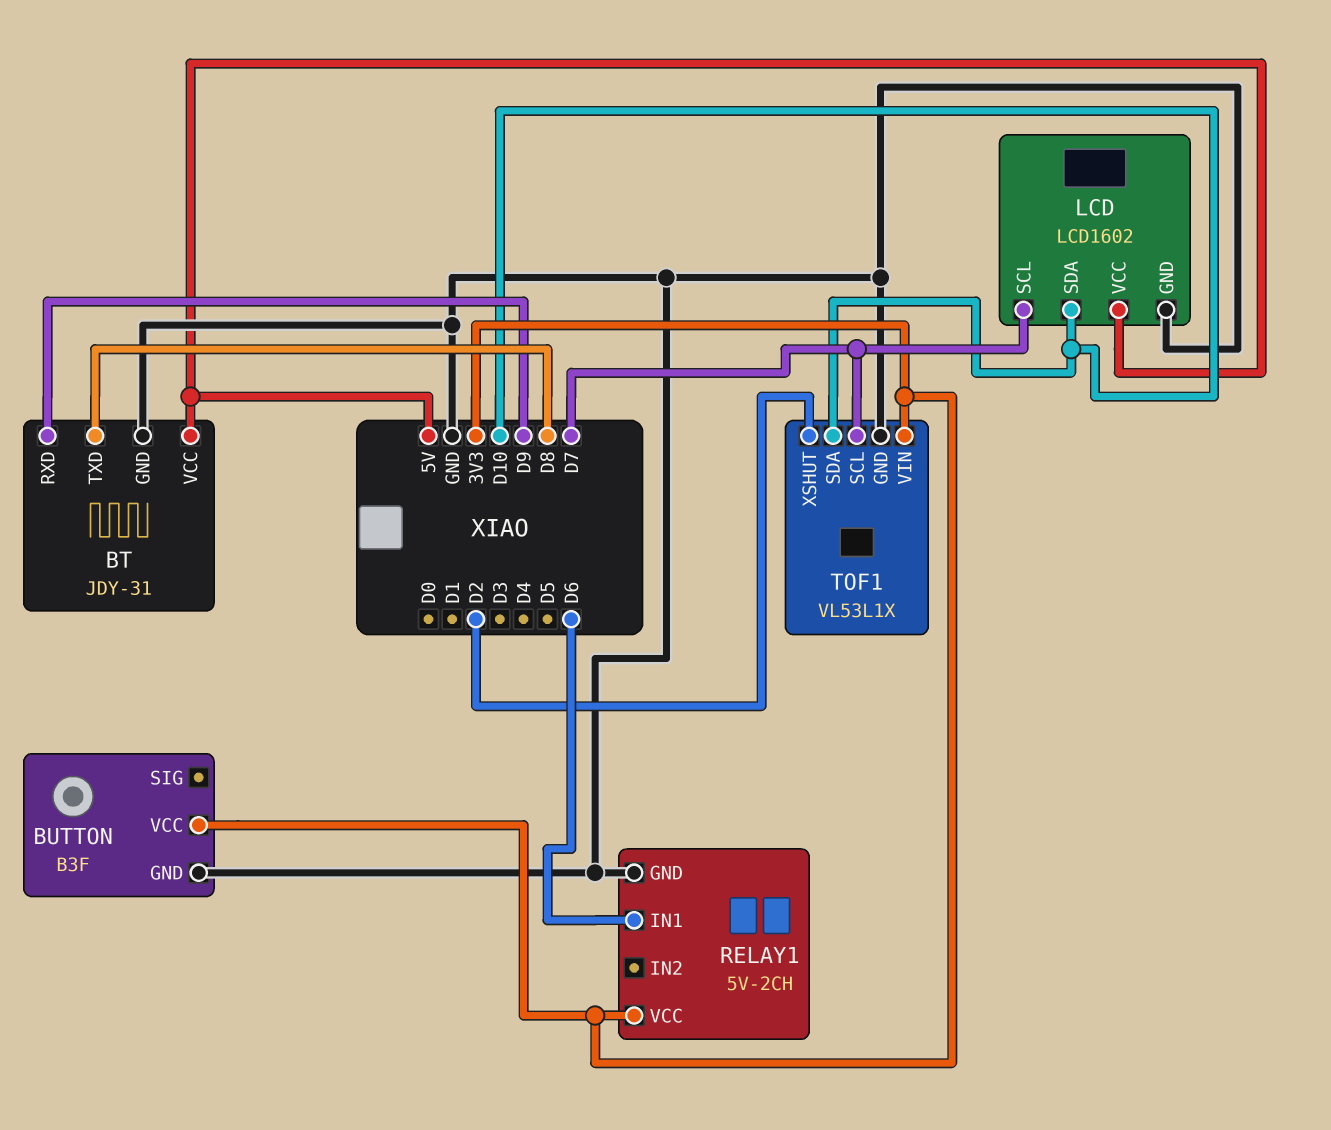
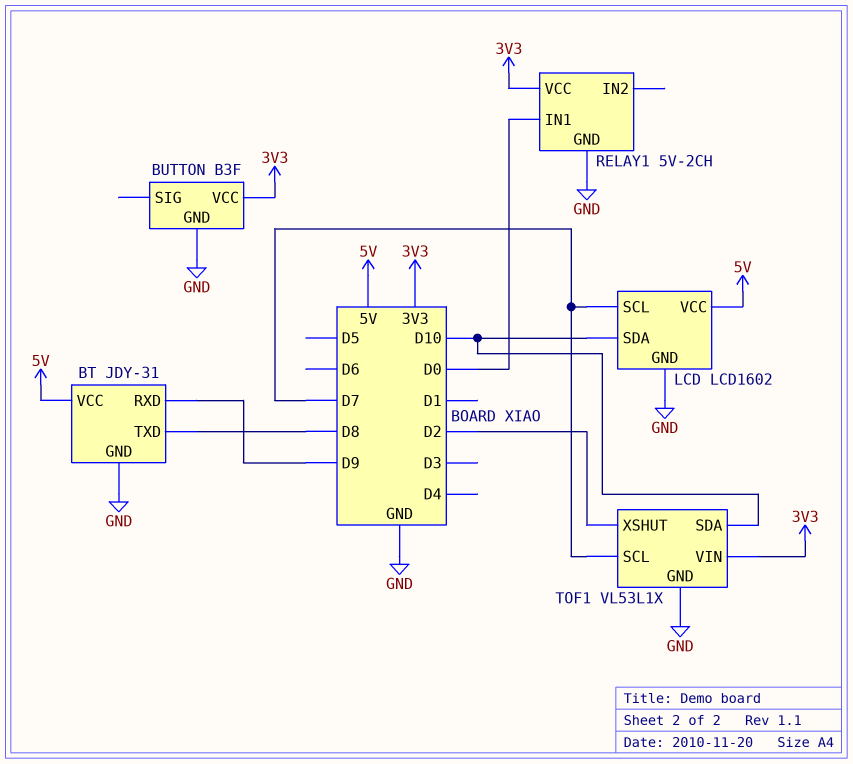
RELAY1 pin IN1: D6 -> D0

